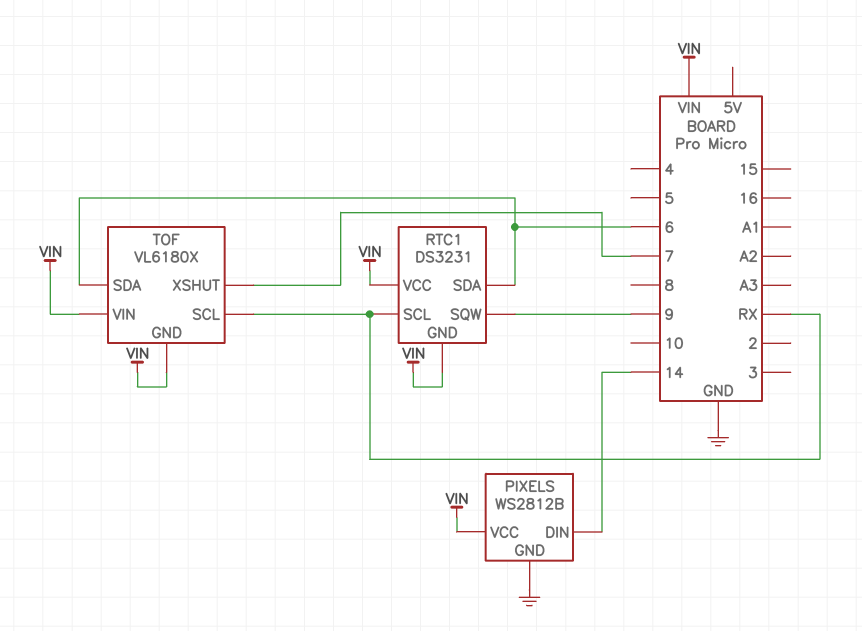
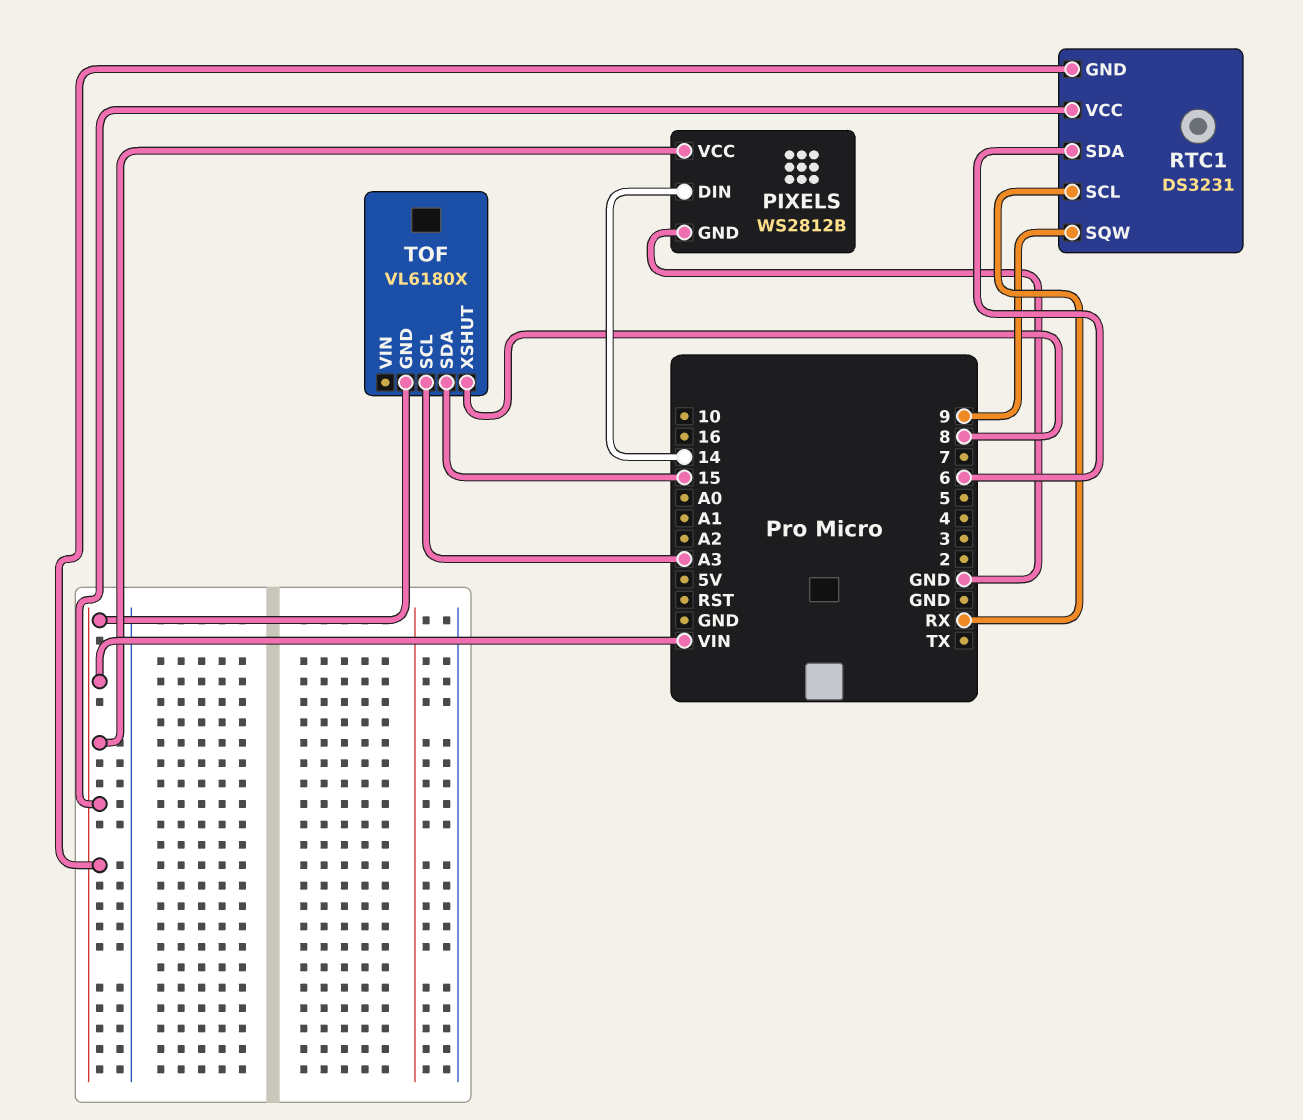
TOF pin SCL: RX -> A3
TOF pin SDA: 6 -> 15
TOF pin VIN: VIN -> none
TOF pin XSHUT: 7 -> 8

